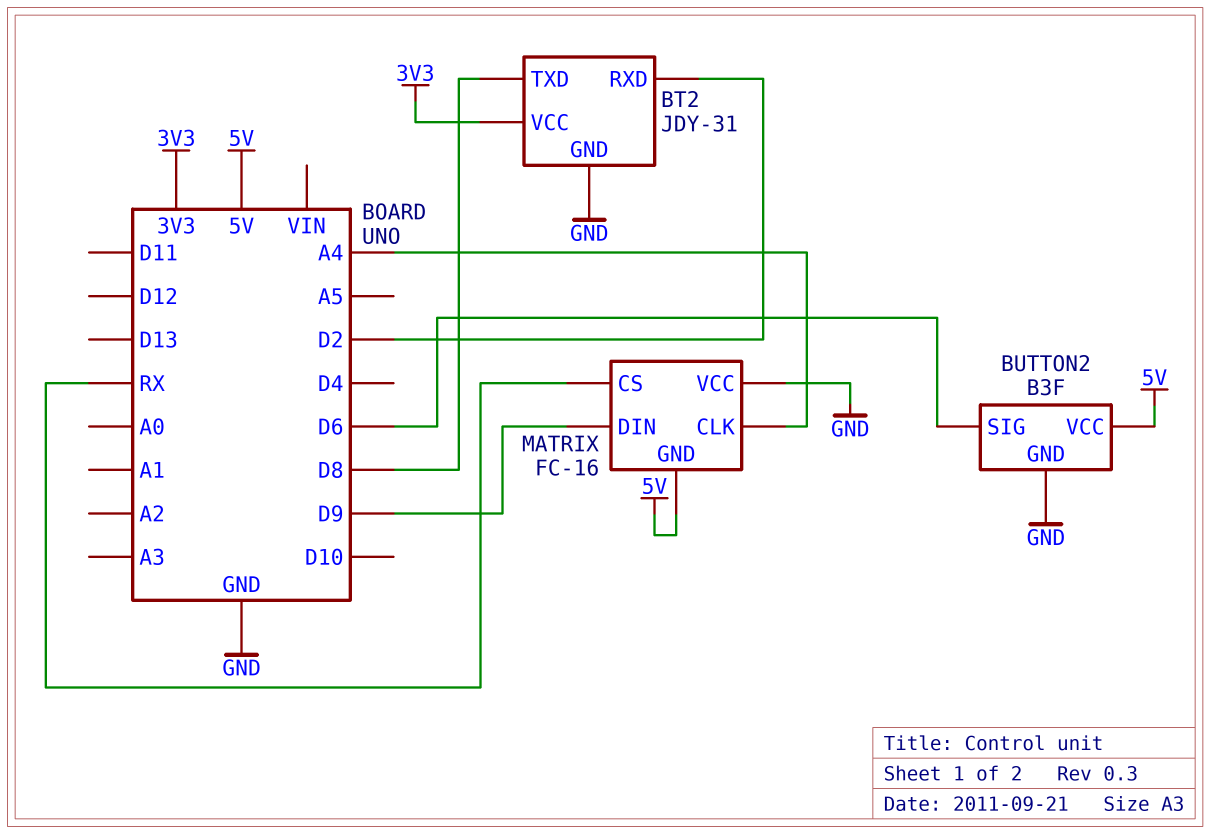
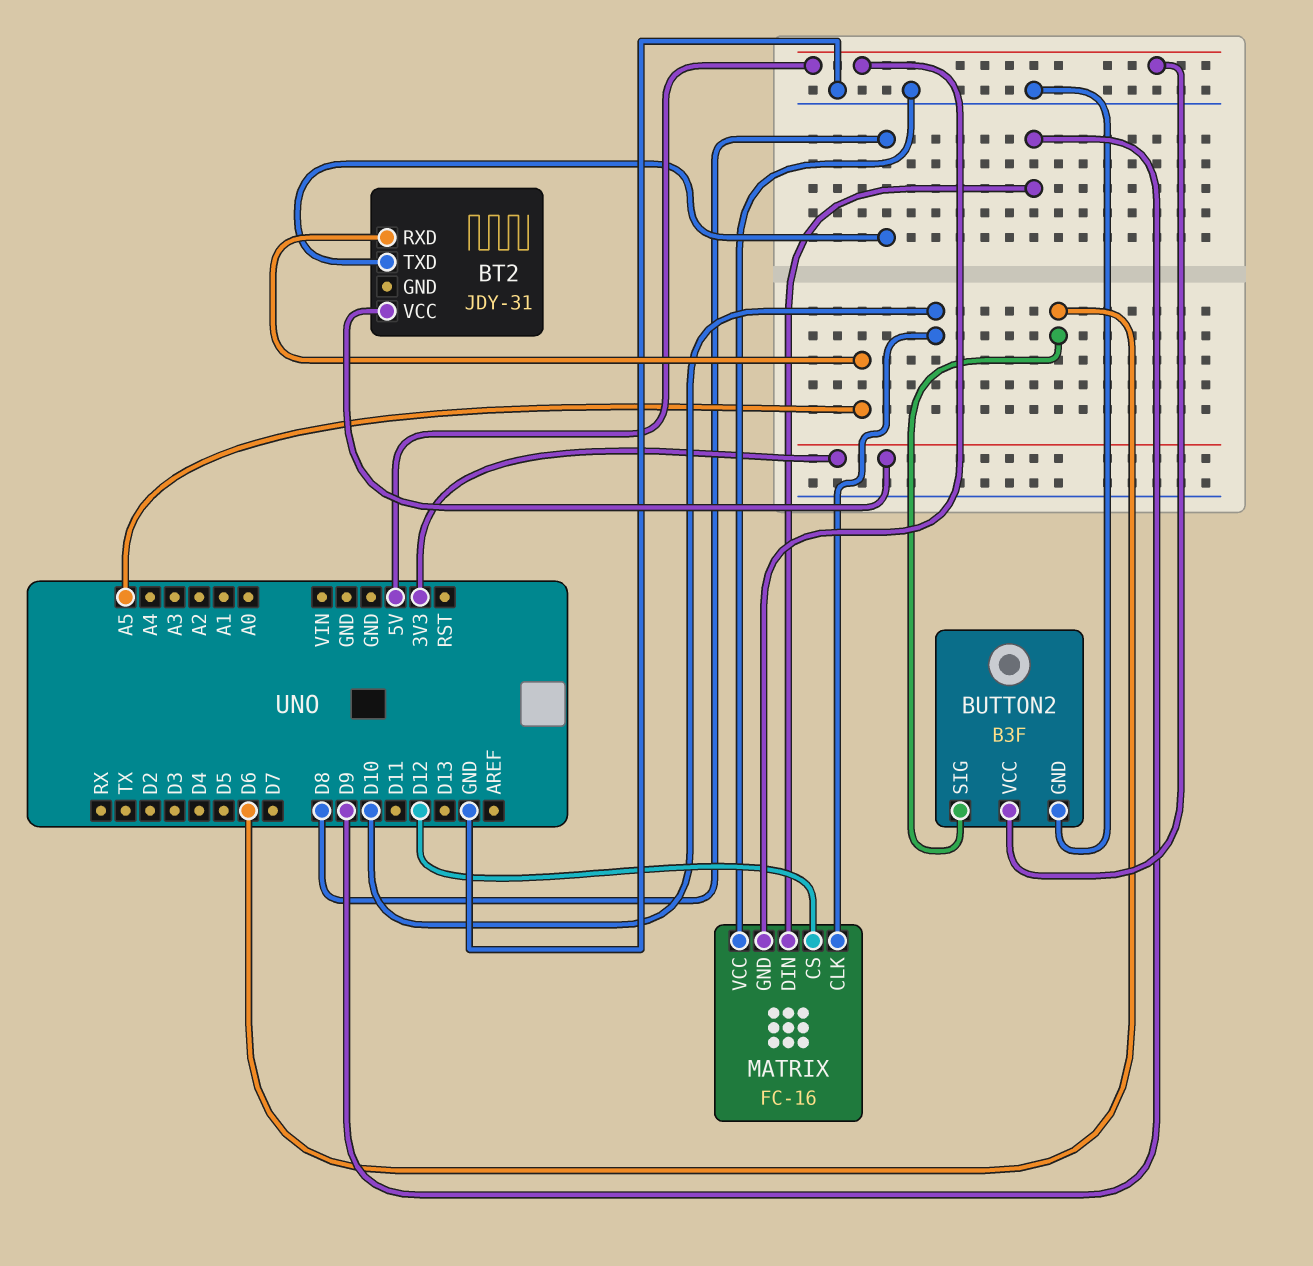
BT2 pin GND: GND -> none
BT2 pin RXD: D2 -> A5
MATRIX pin CLK: A4 -> D10
MATRIX pin CS: RX -> D12

